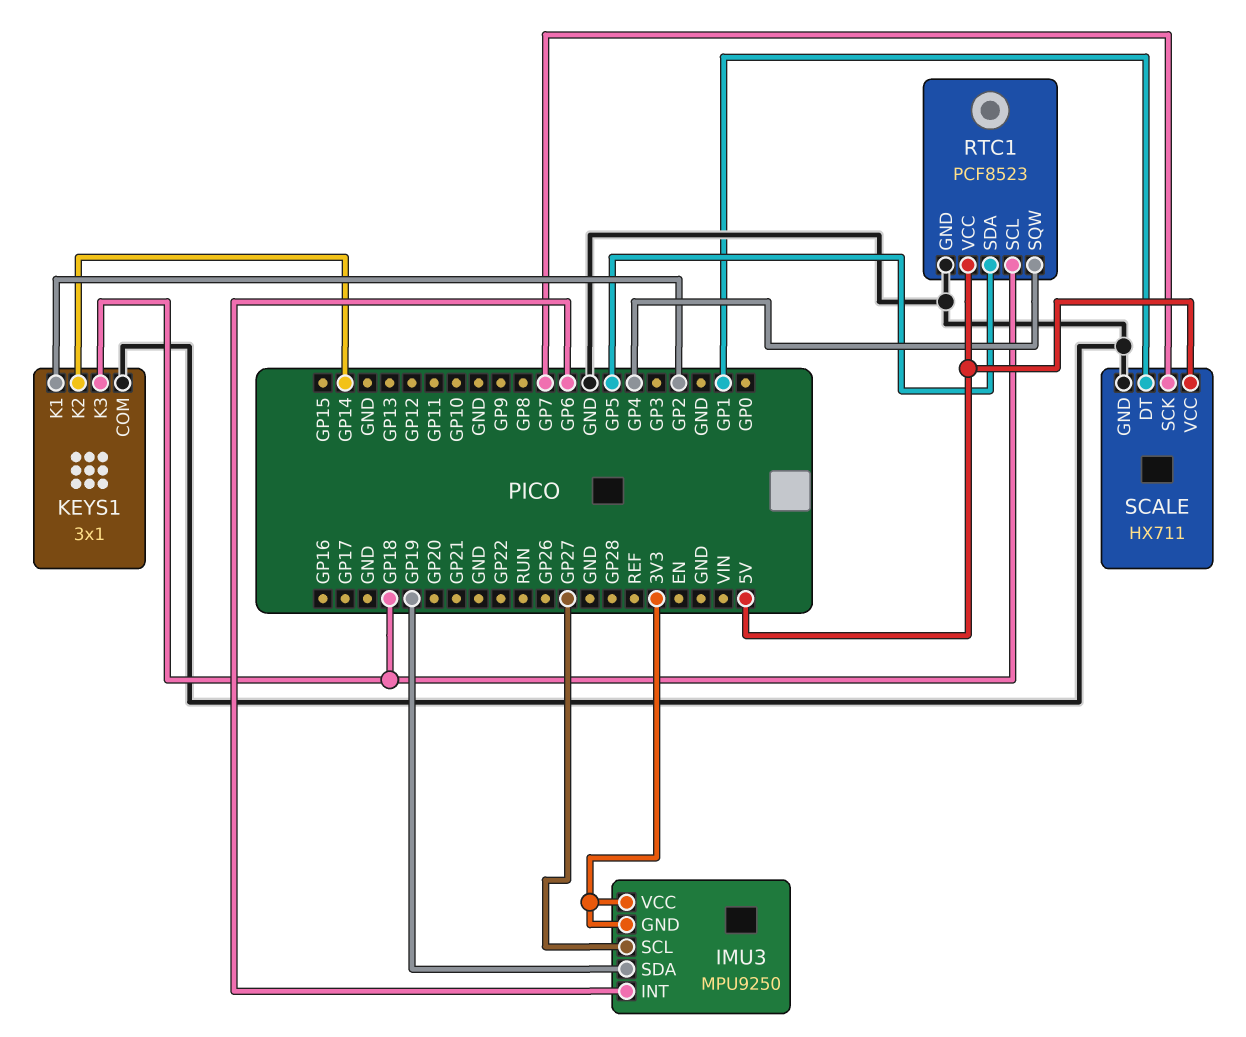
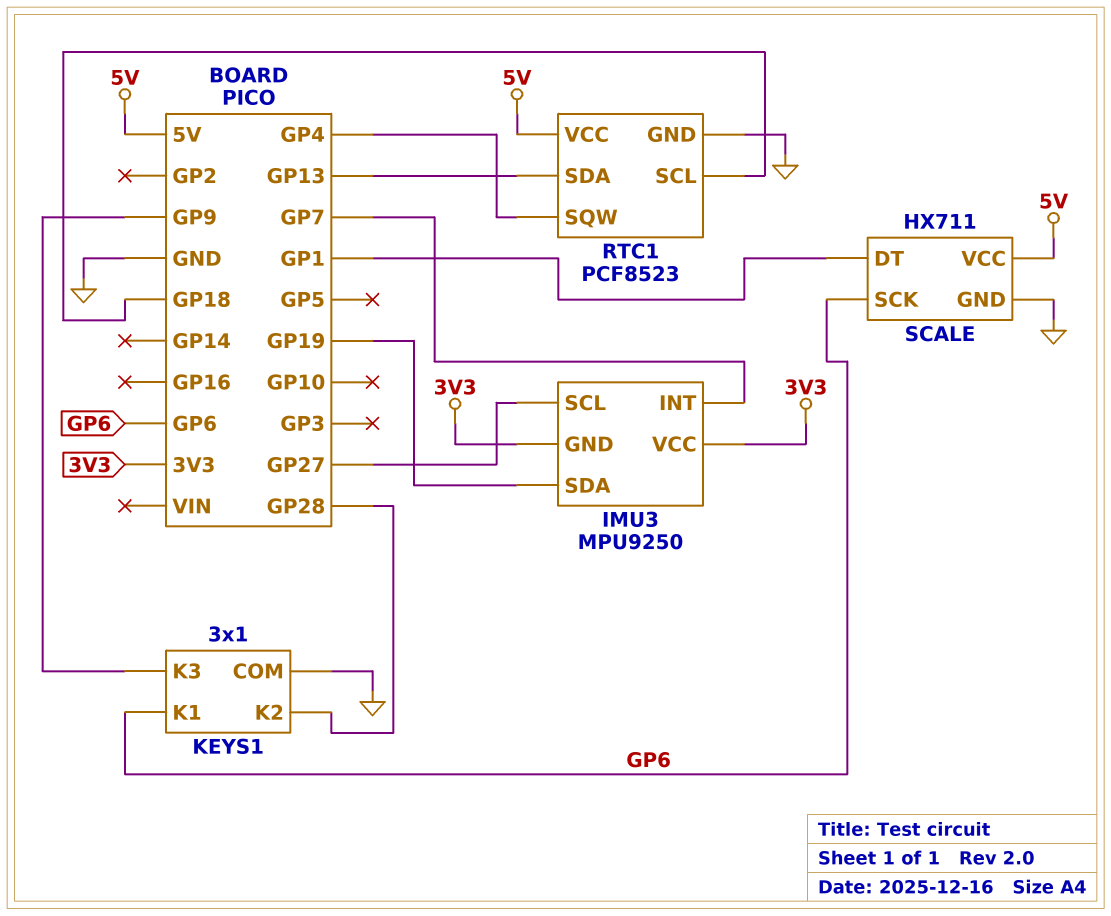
IMU3 pin INT: GP6 -> GP7
KEYS1 pin K1: GP2 -> GP6
KEYS1 pin K2: GP14 -> GP28
KEYS1 pin K3: GP18 -> GP9
RTC1 pin SDA: GP5 -> GP13
SCALE pin SCK: GP7 -> GP6

